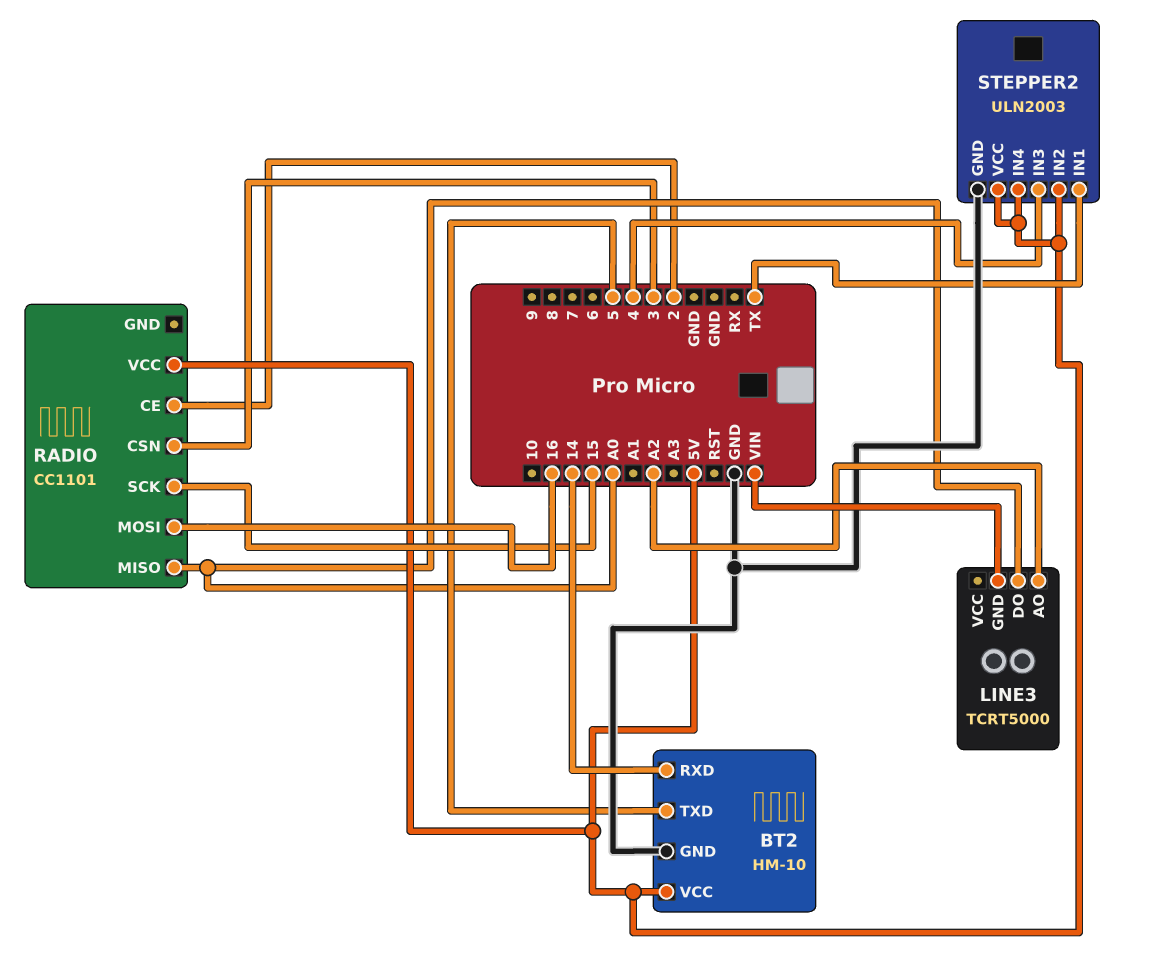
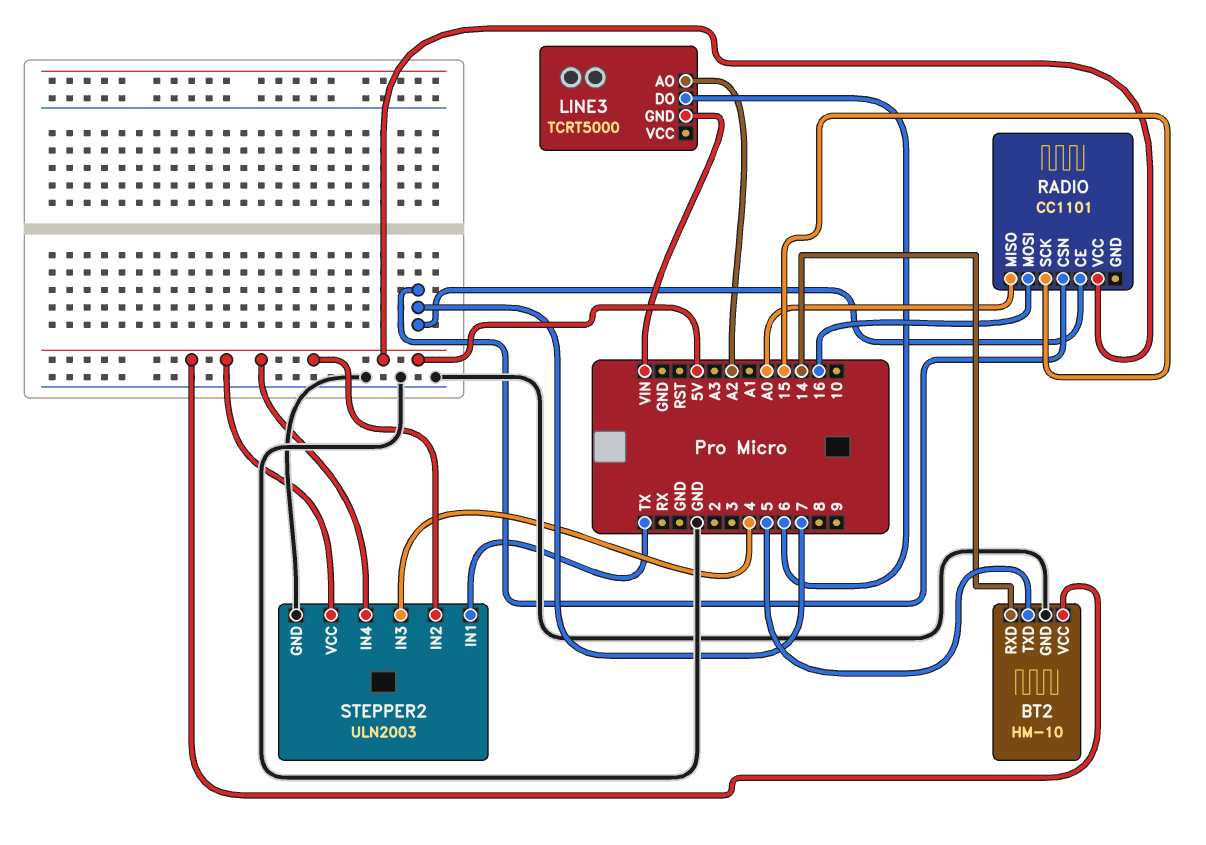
LINE3 pin DO: A0 -> 6
RADIO pin CE: 2 -> 7
RADIO pin CSN: 3 -> 7

